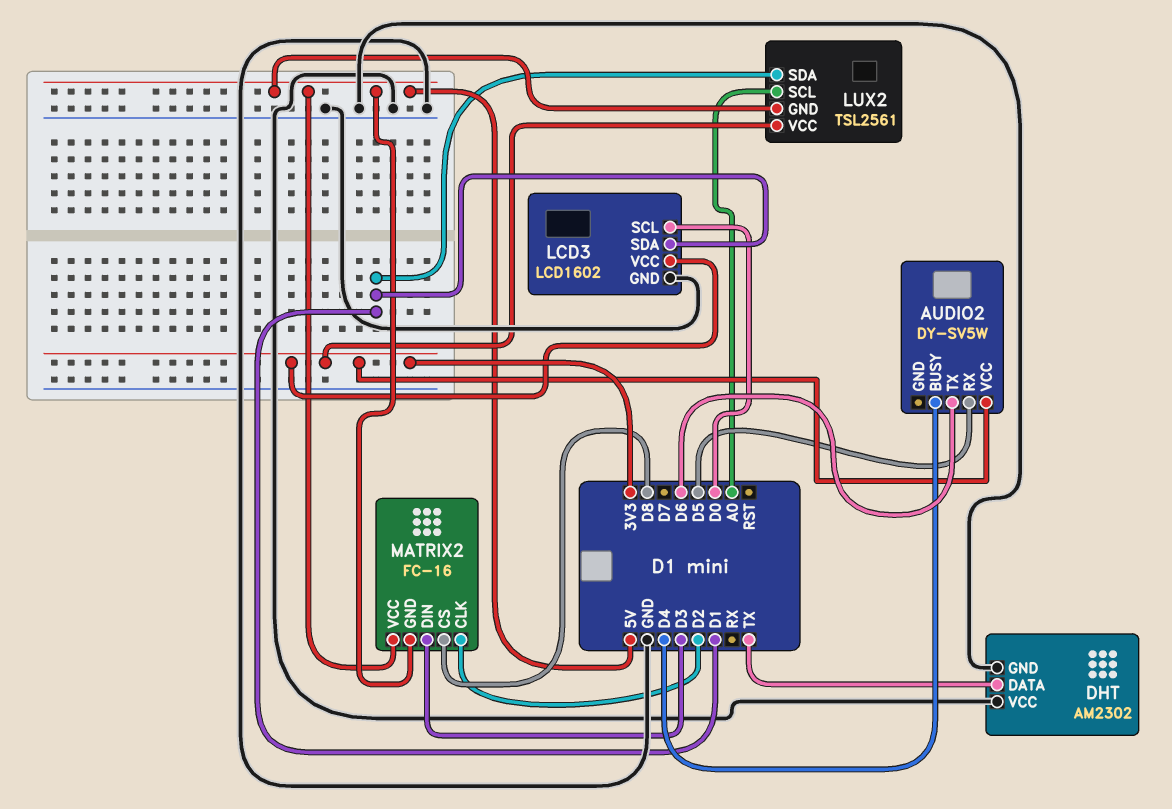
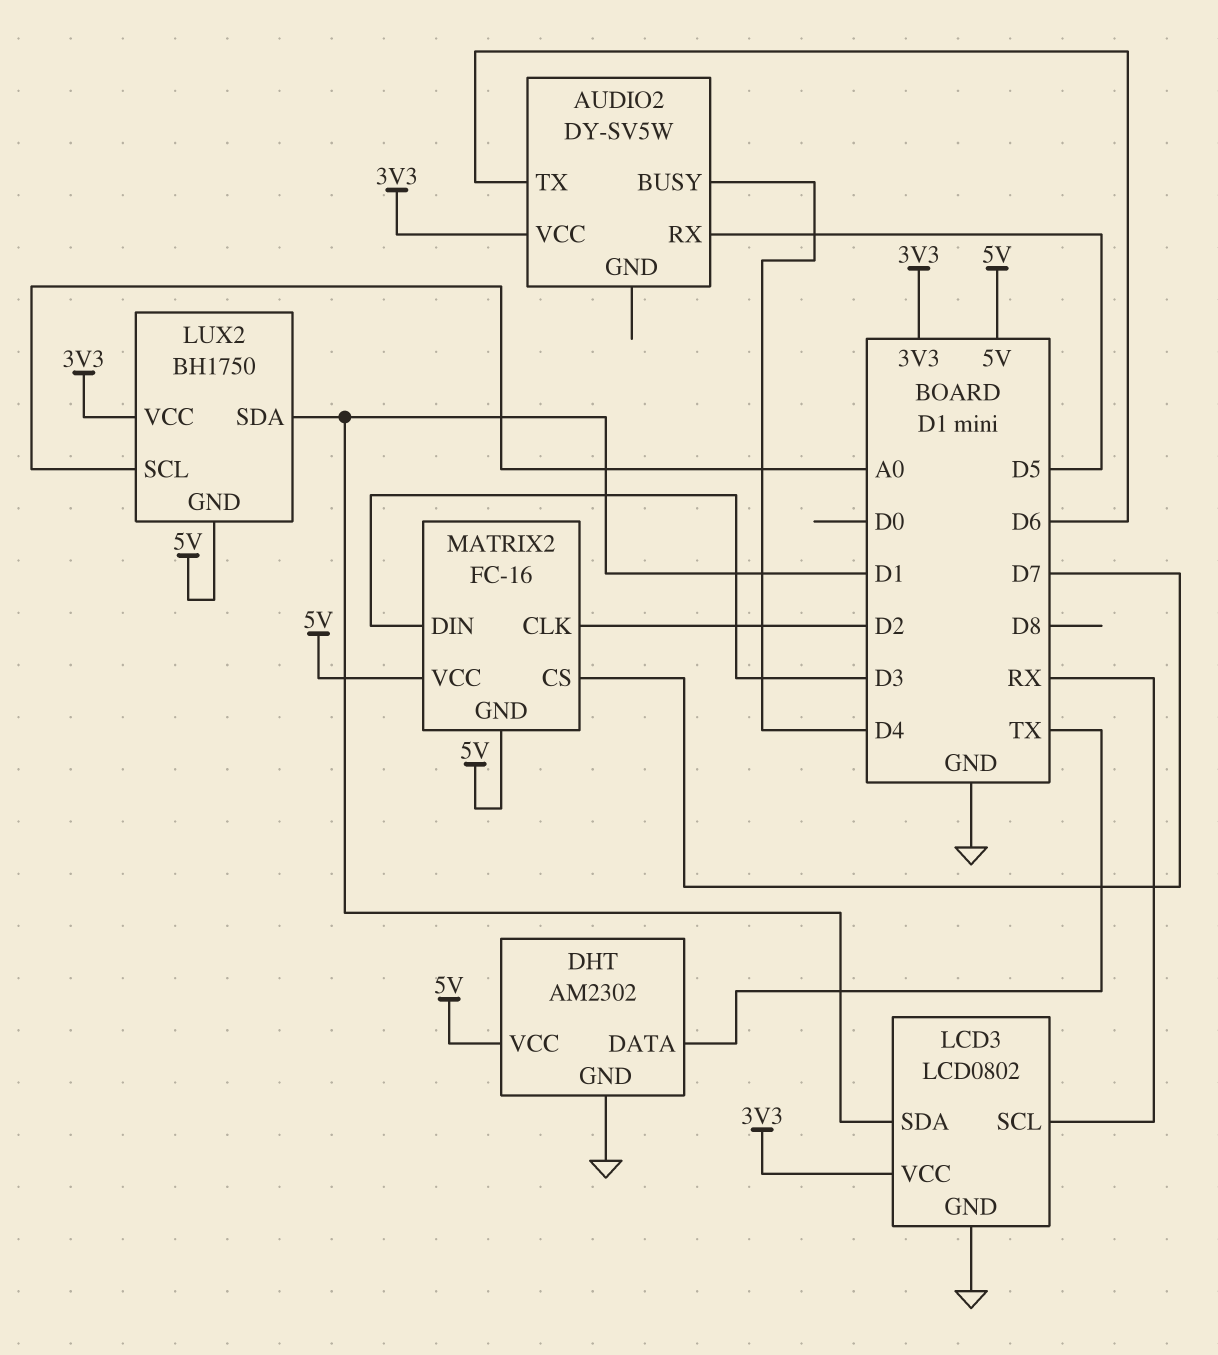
DHT pin VCC: GND -> 5V
LCD3: LCD1602 -> LCD0802
LCD3 pin SCL: D0 -> RX
LUX2: TSL2561 -> BH1750
MATRIX2 pin CS: D8 -> D7

